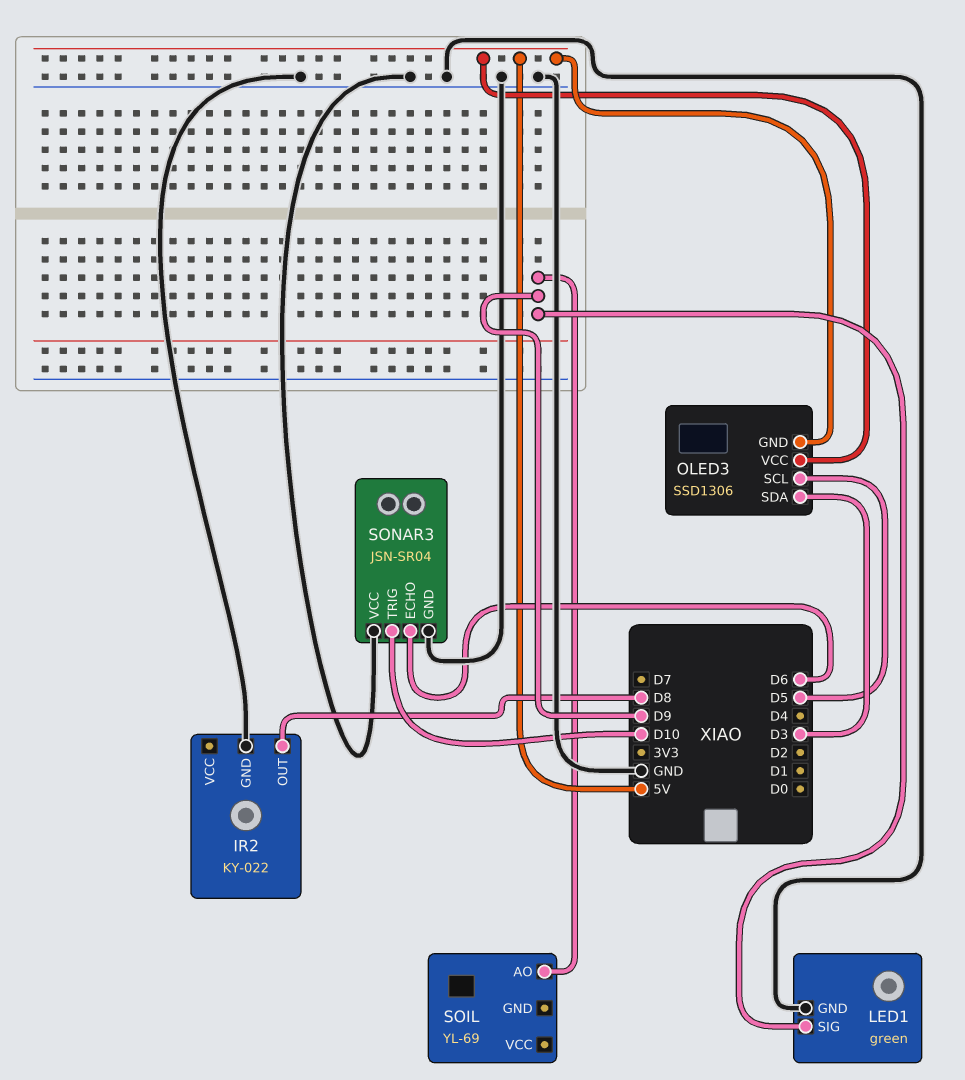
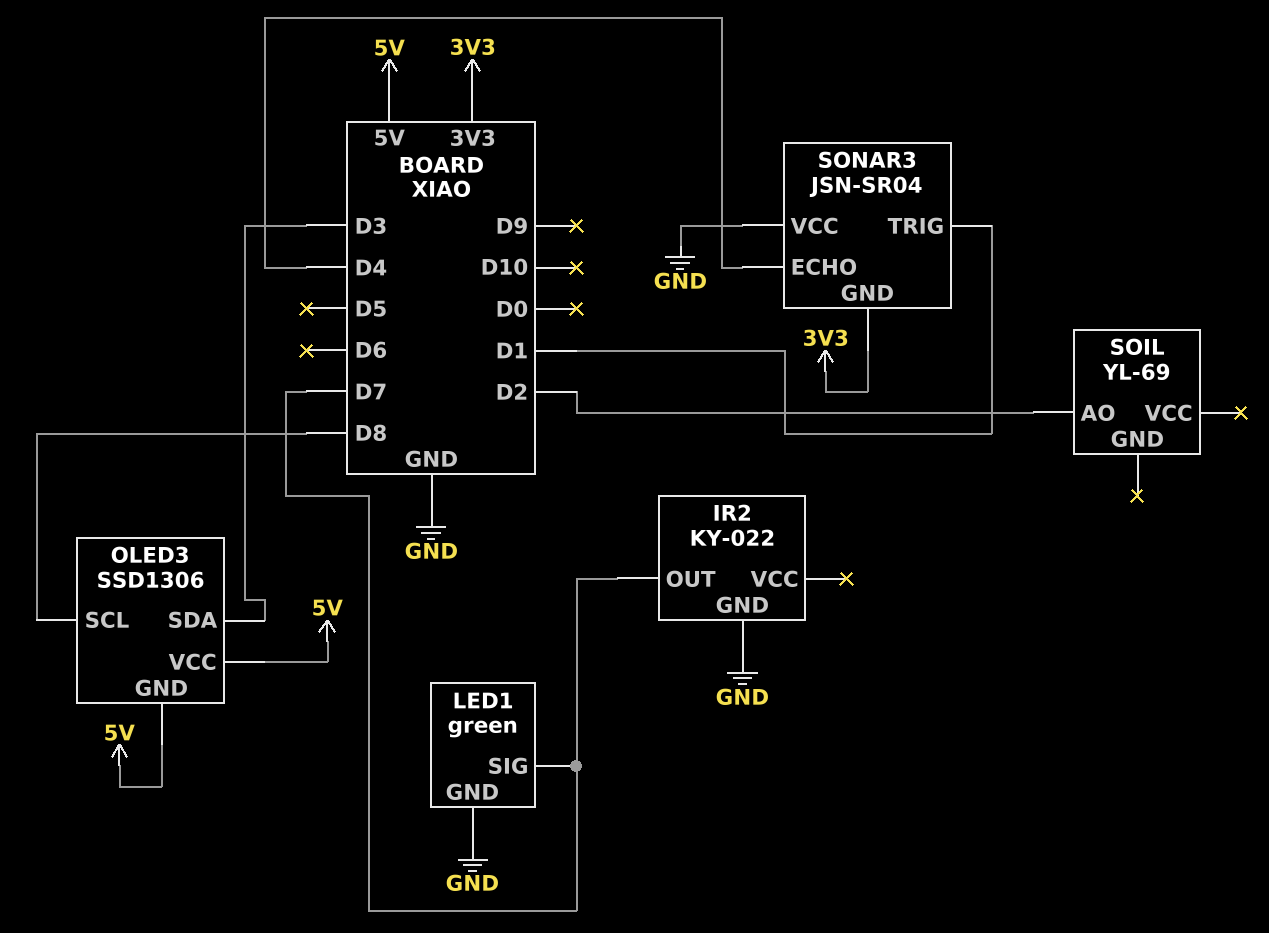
IR2 pin OUT: D8 -> D7
LED1 pin SIG: D9 -> D7
OLED3 pin SCL: D5 -> D8
SOIL pin AO: D9 -> D2
SONAR3 pin ECHO: D6 -> D4
SONAR3 pin GND: GND -> 3V3
SONAR3 pin TRIG: D10 -> D1

